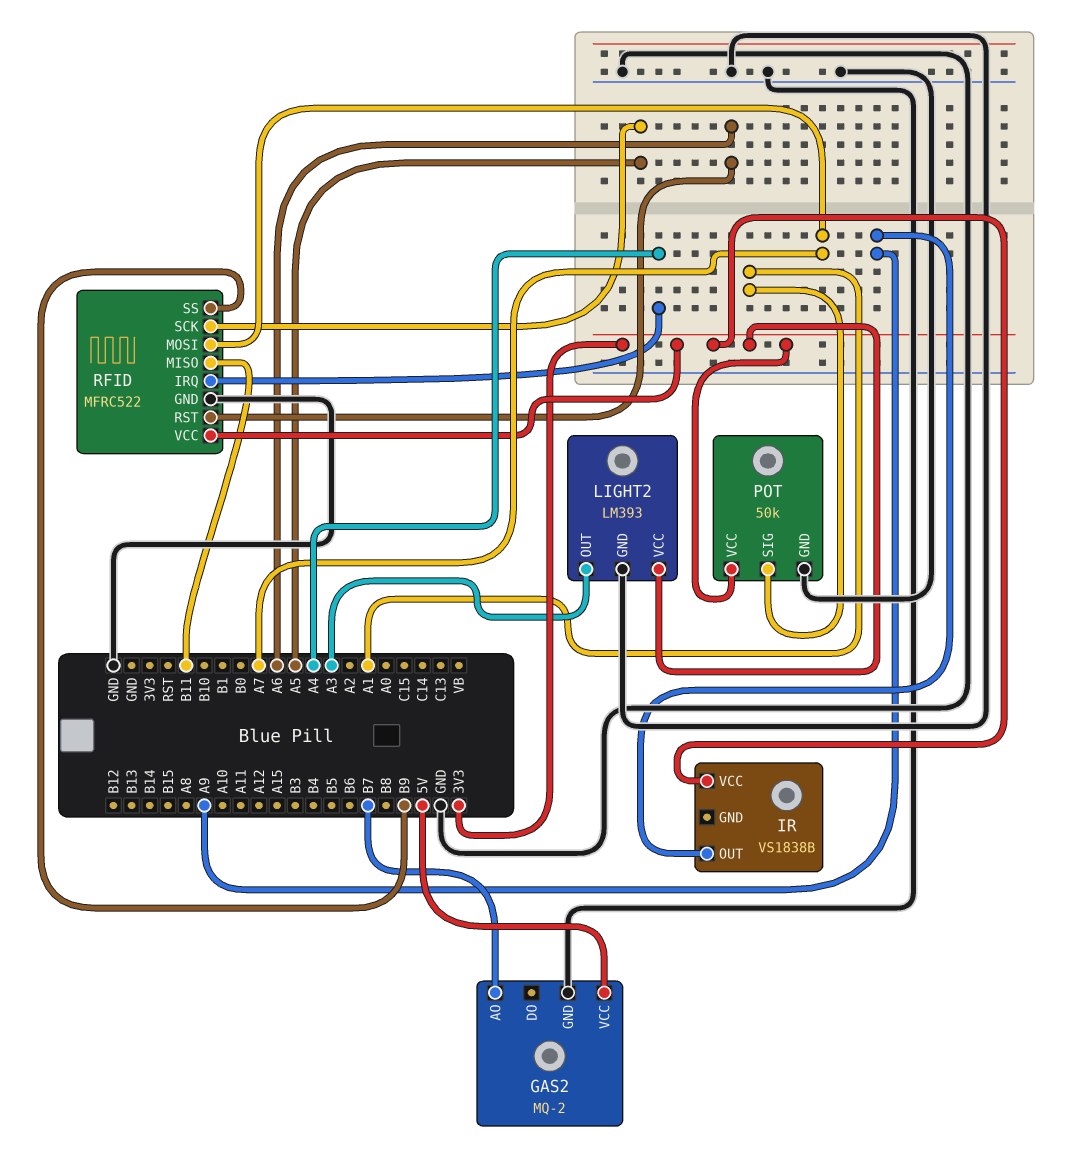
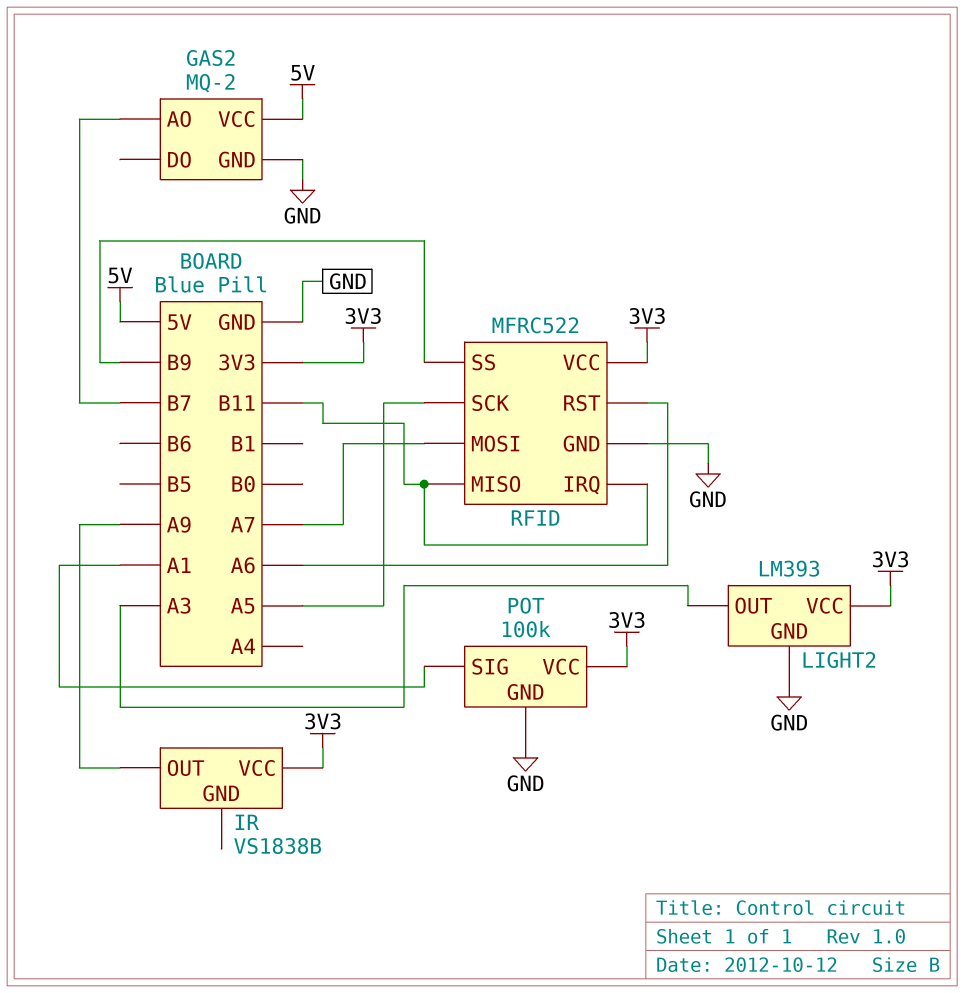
POT: 50k -> 100k
RFID pin IRQ: A4 -> B11

